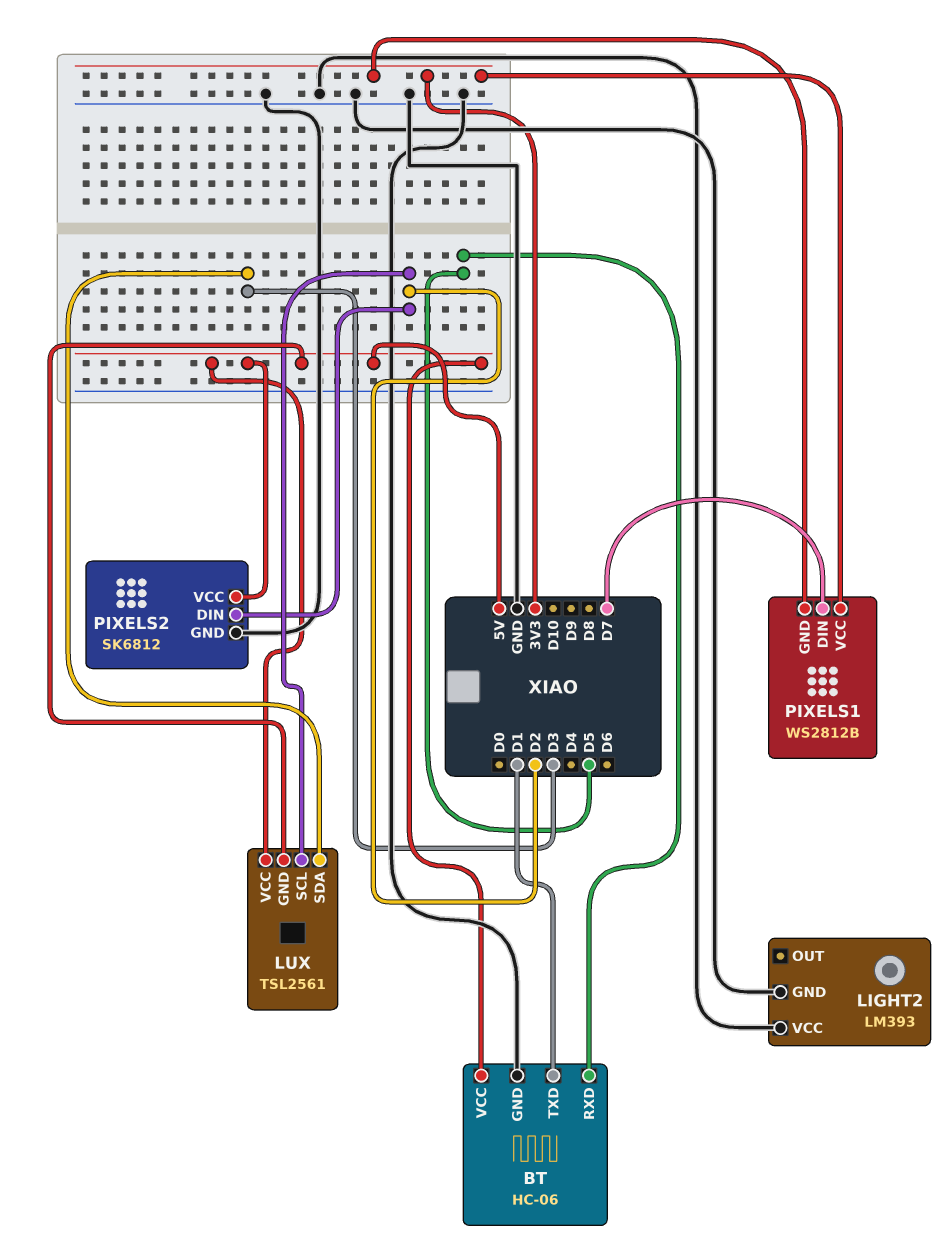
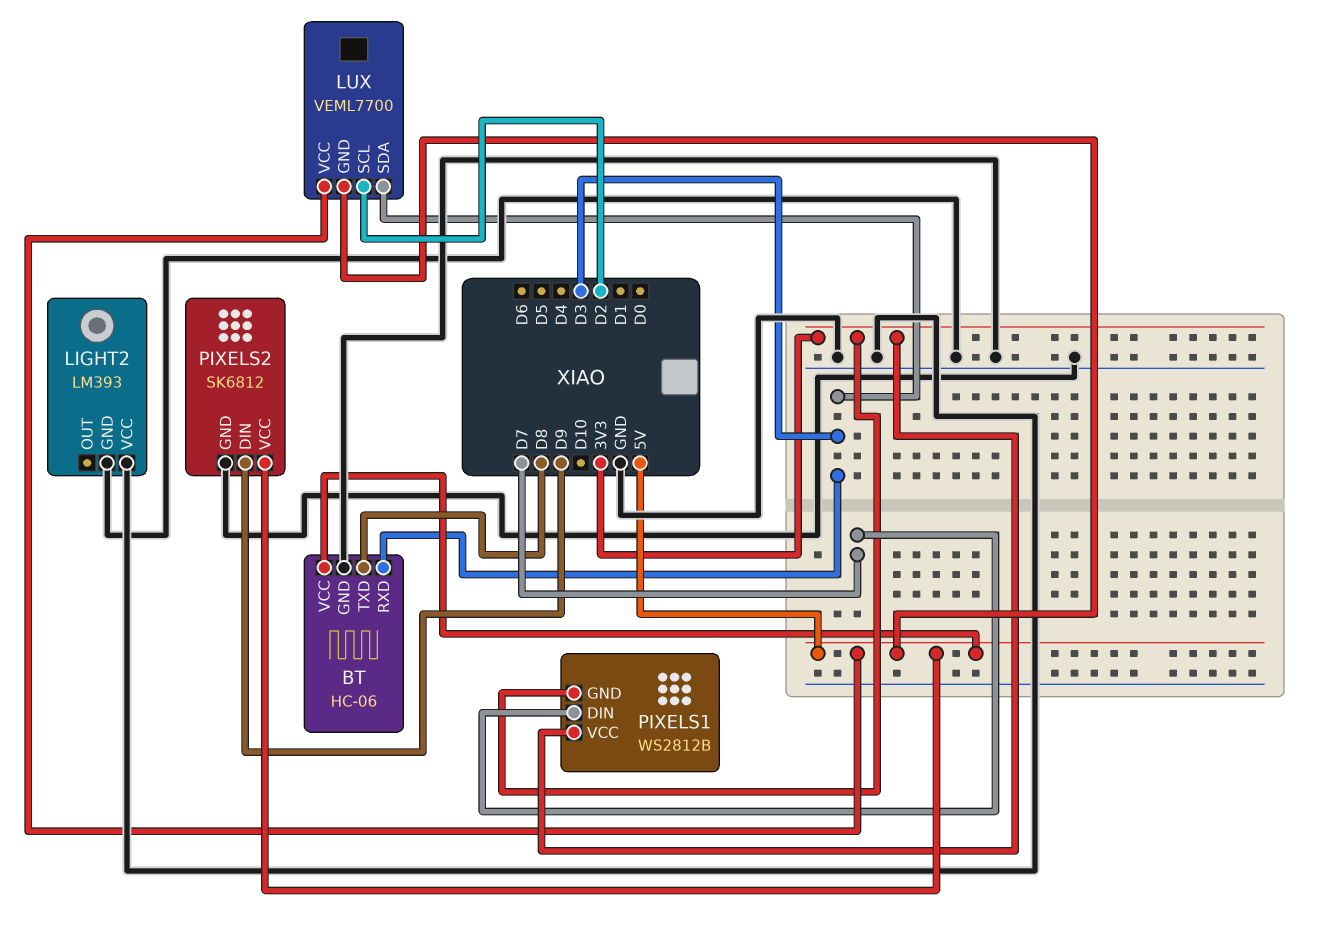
BT pin RXD: D5 -> D3
BT pin TXD: D1 -> D8
LUX: TSL2561 -> VEML7700
PIXELS2 pin DIN: D2 -> D9

